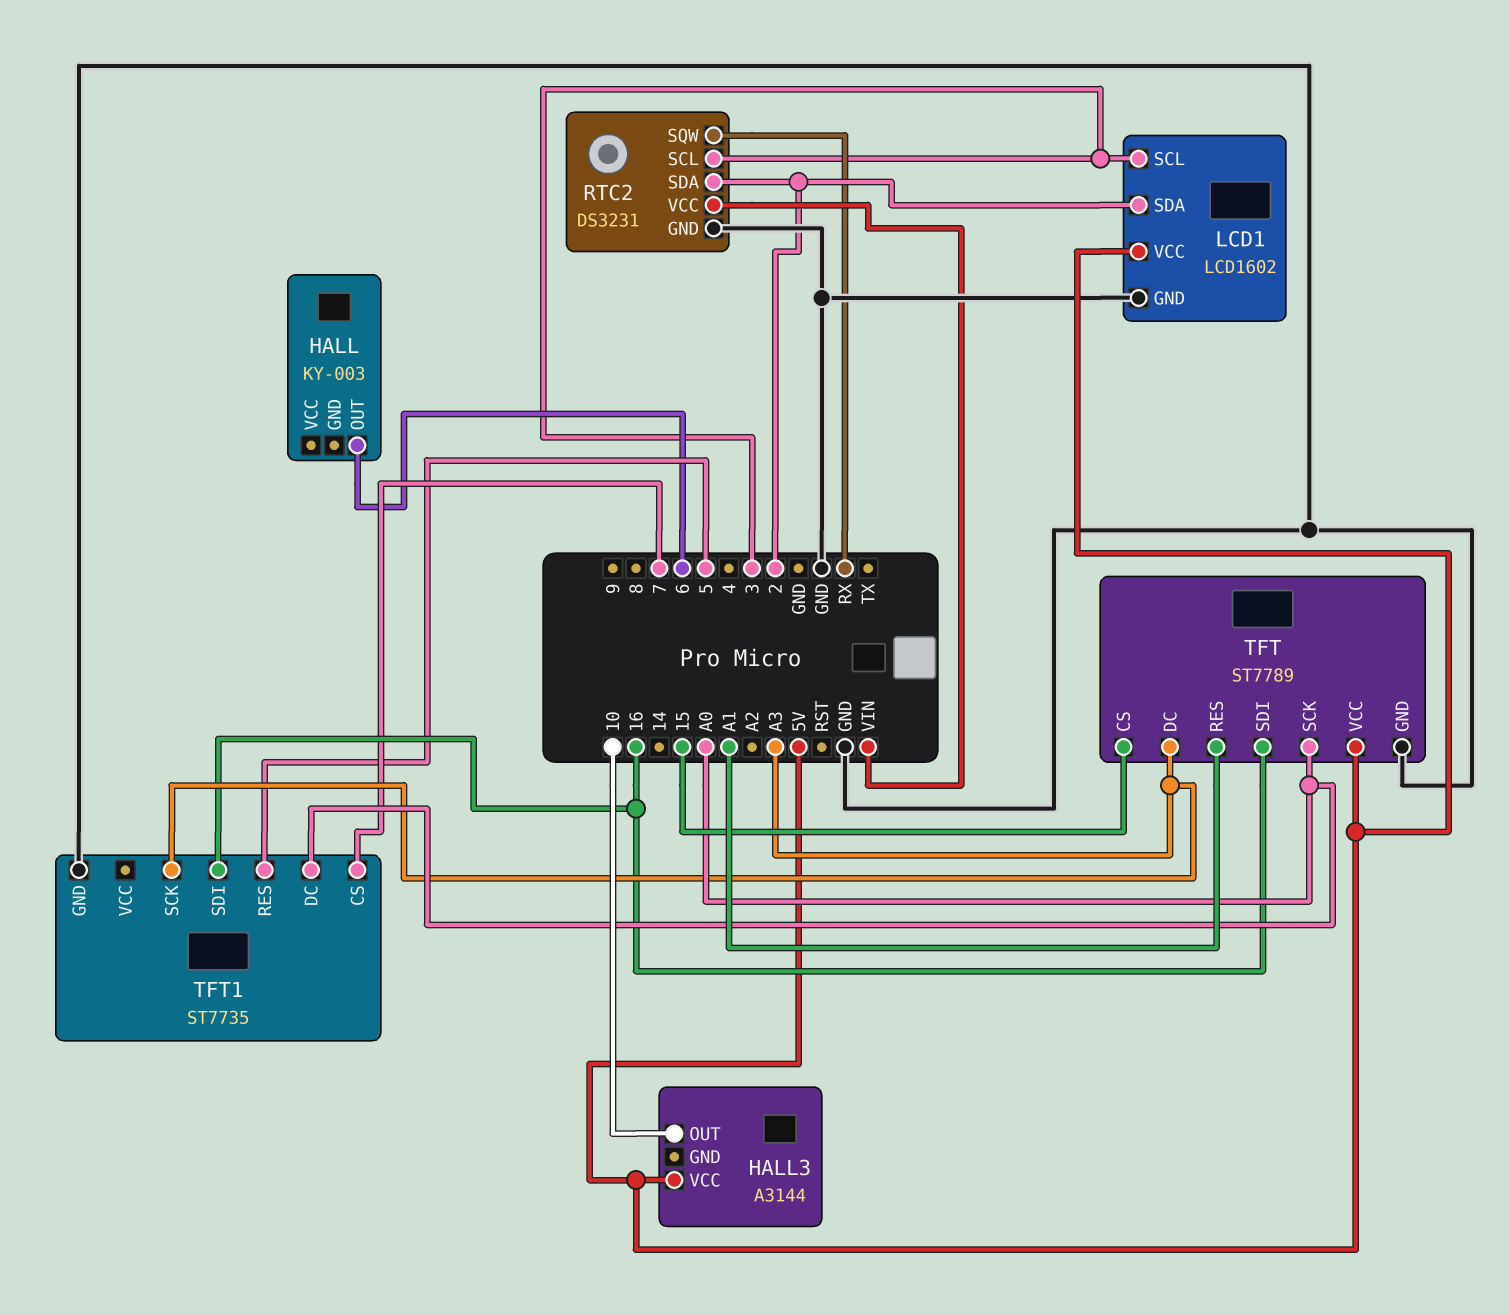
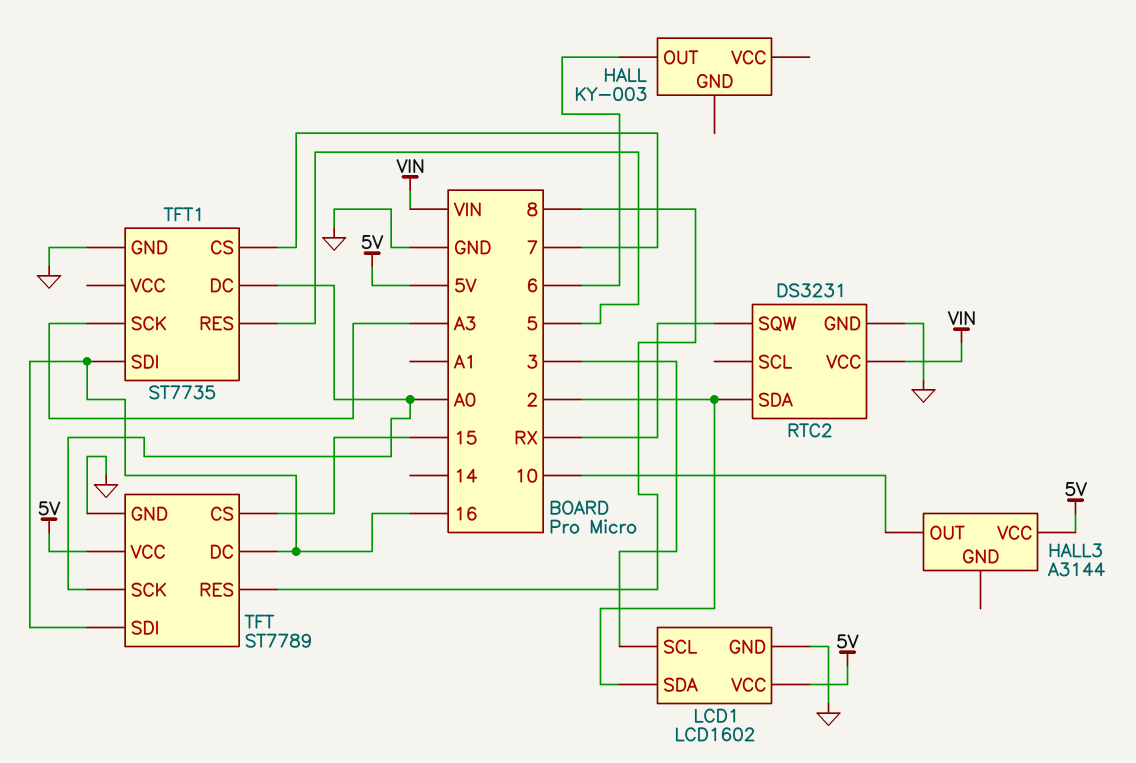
RTC2 pin SCL: 3 -> none
TFT pin DC: A3 -> 16
TFT pin RES: A1 -> 8

